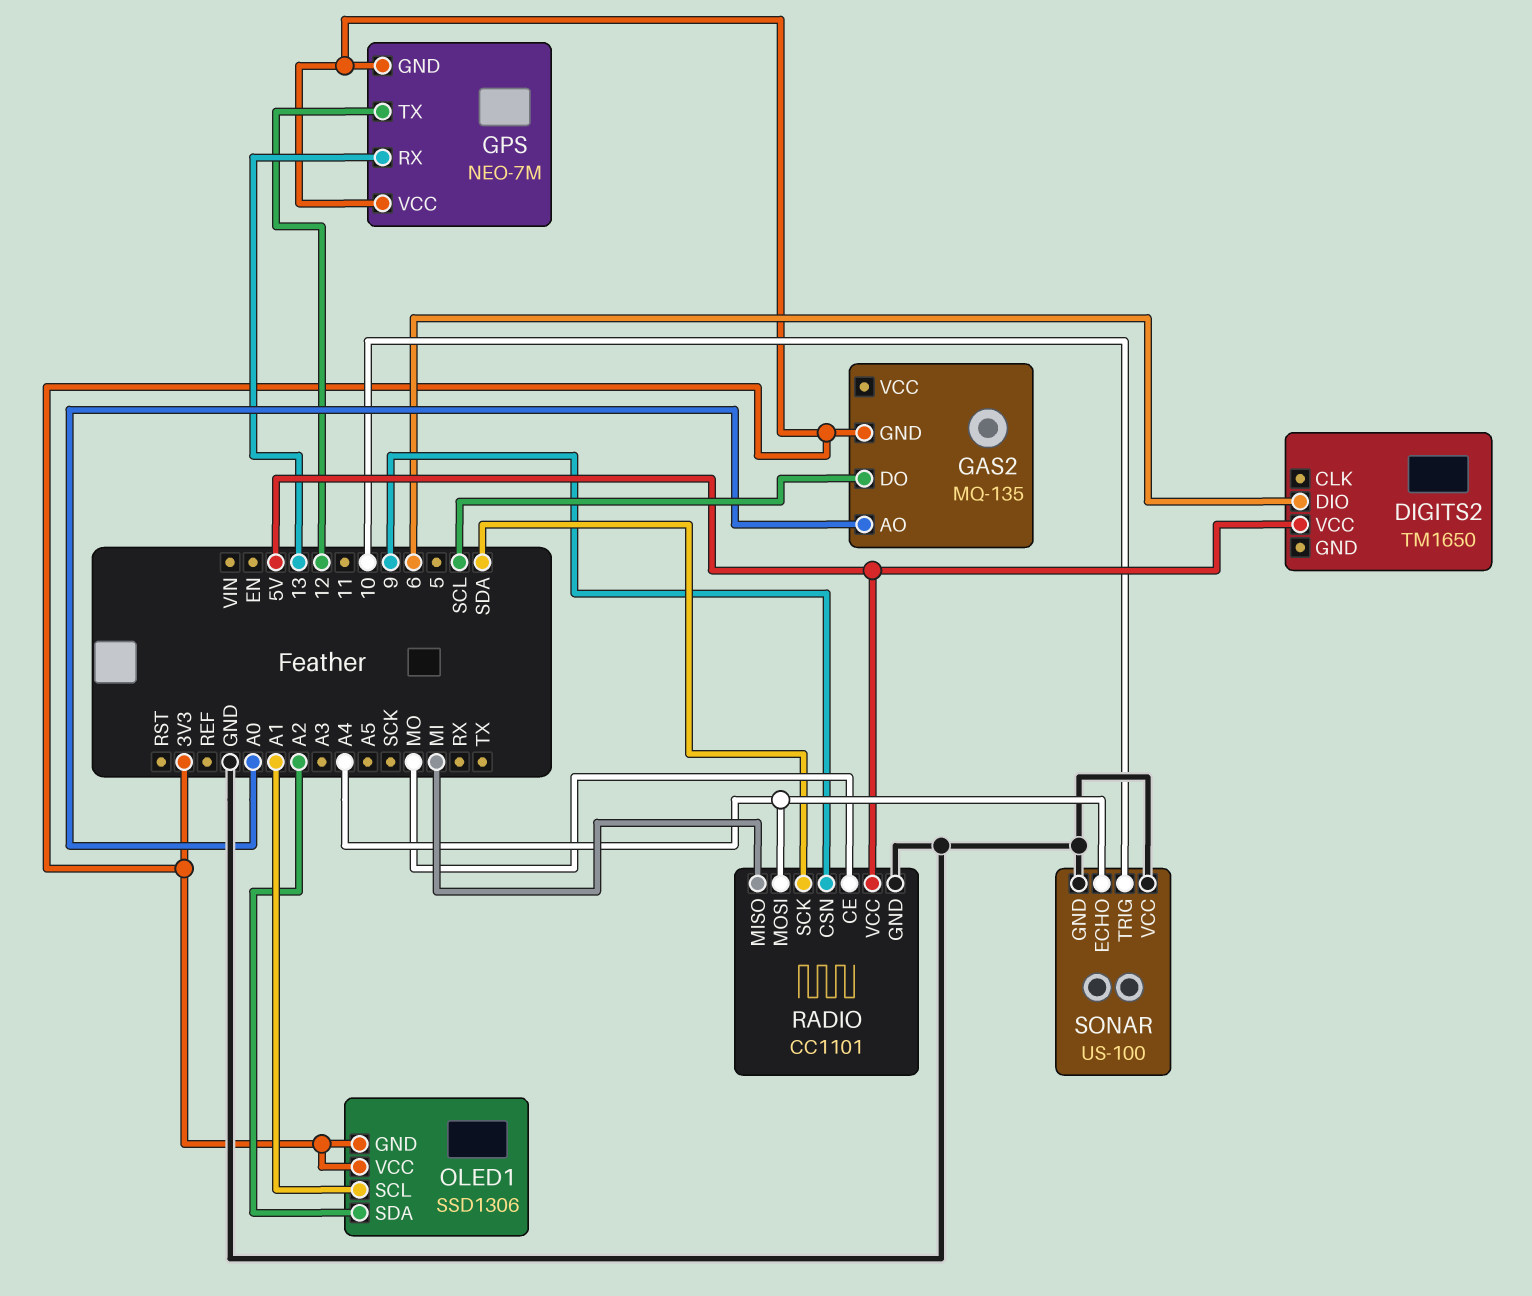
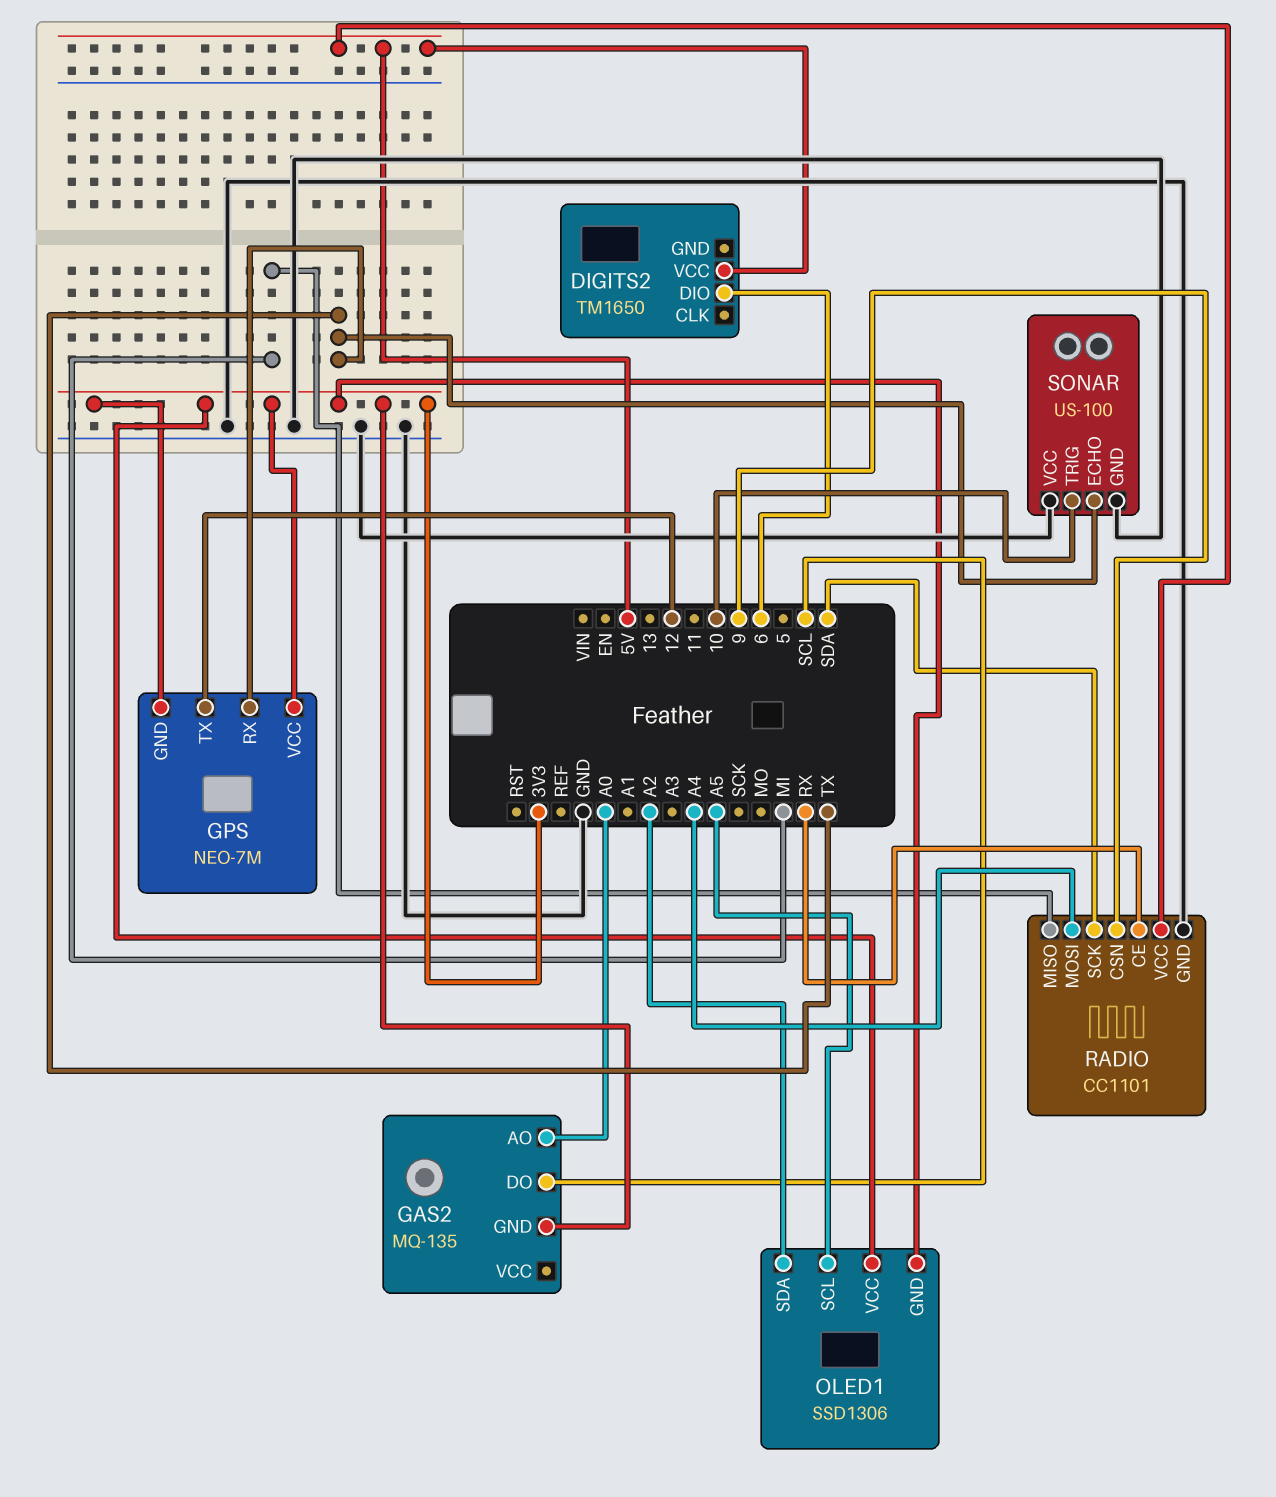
GPS pin RX: 13 -> TX
OLED1 pin SCL: A1 -> A5
RADIO pin CE: MO -> RX
SONAR pin ECHO: A4 -> TX

